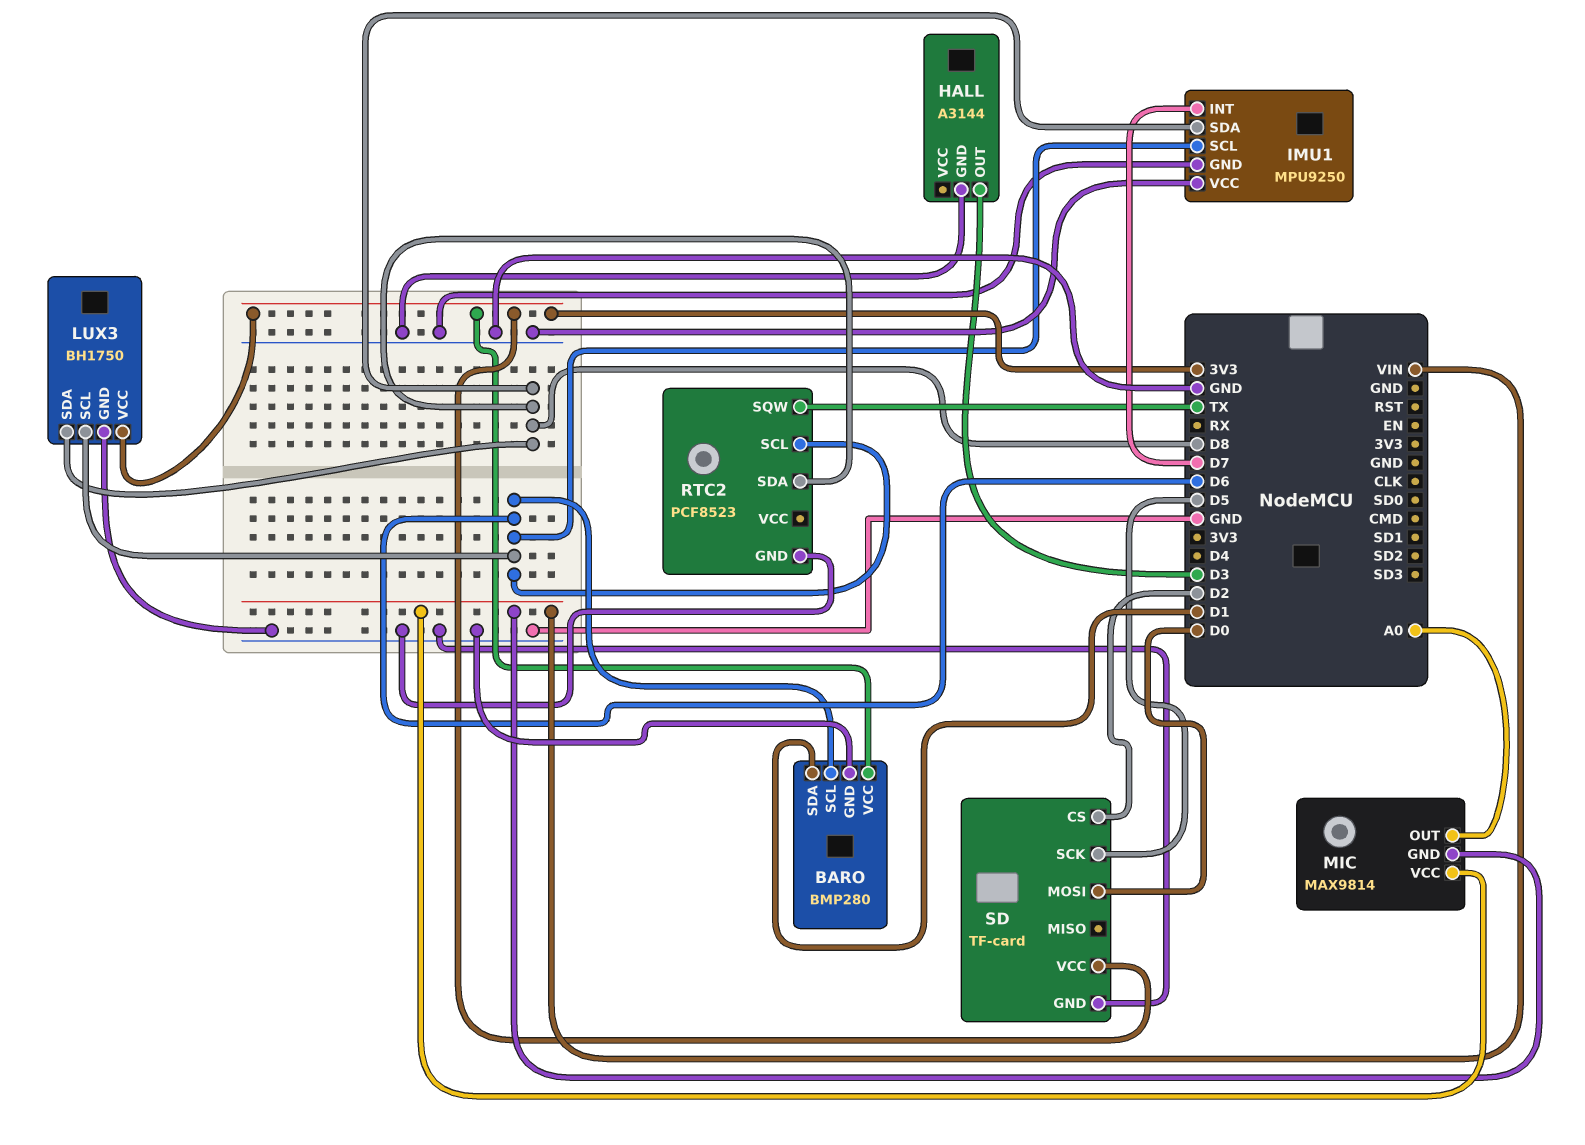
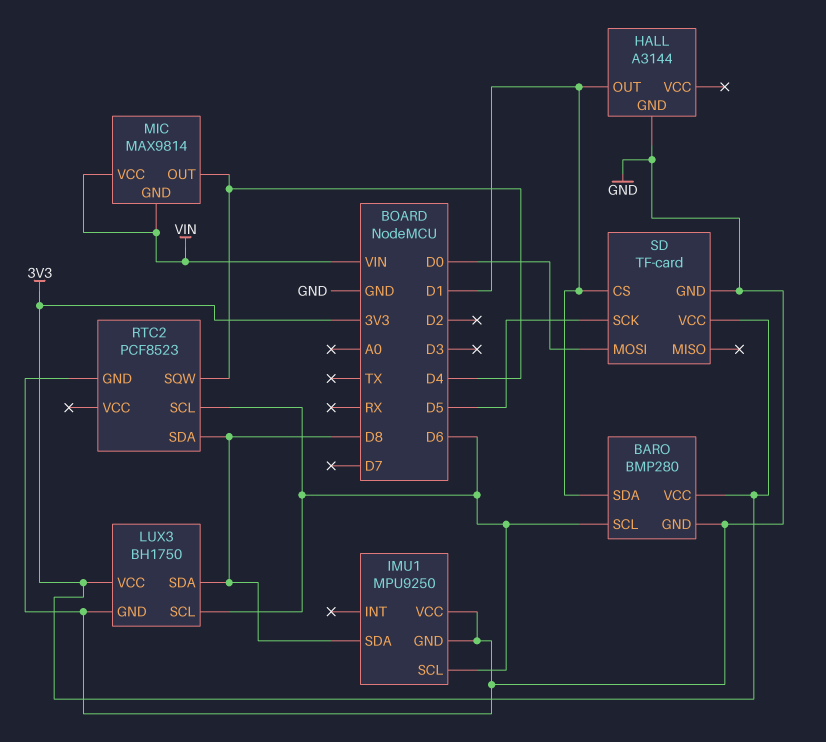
HALL pin OUT: D3 -> D1
IMU1 pin INT: D7 -> none
MIC pin OUT: A0 -> D4
RTC2 pin SQW: TX -> D4
SD pin CS: D2 -> D1

